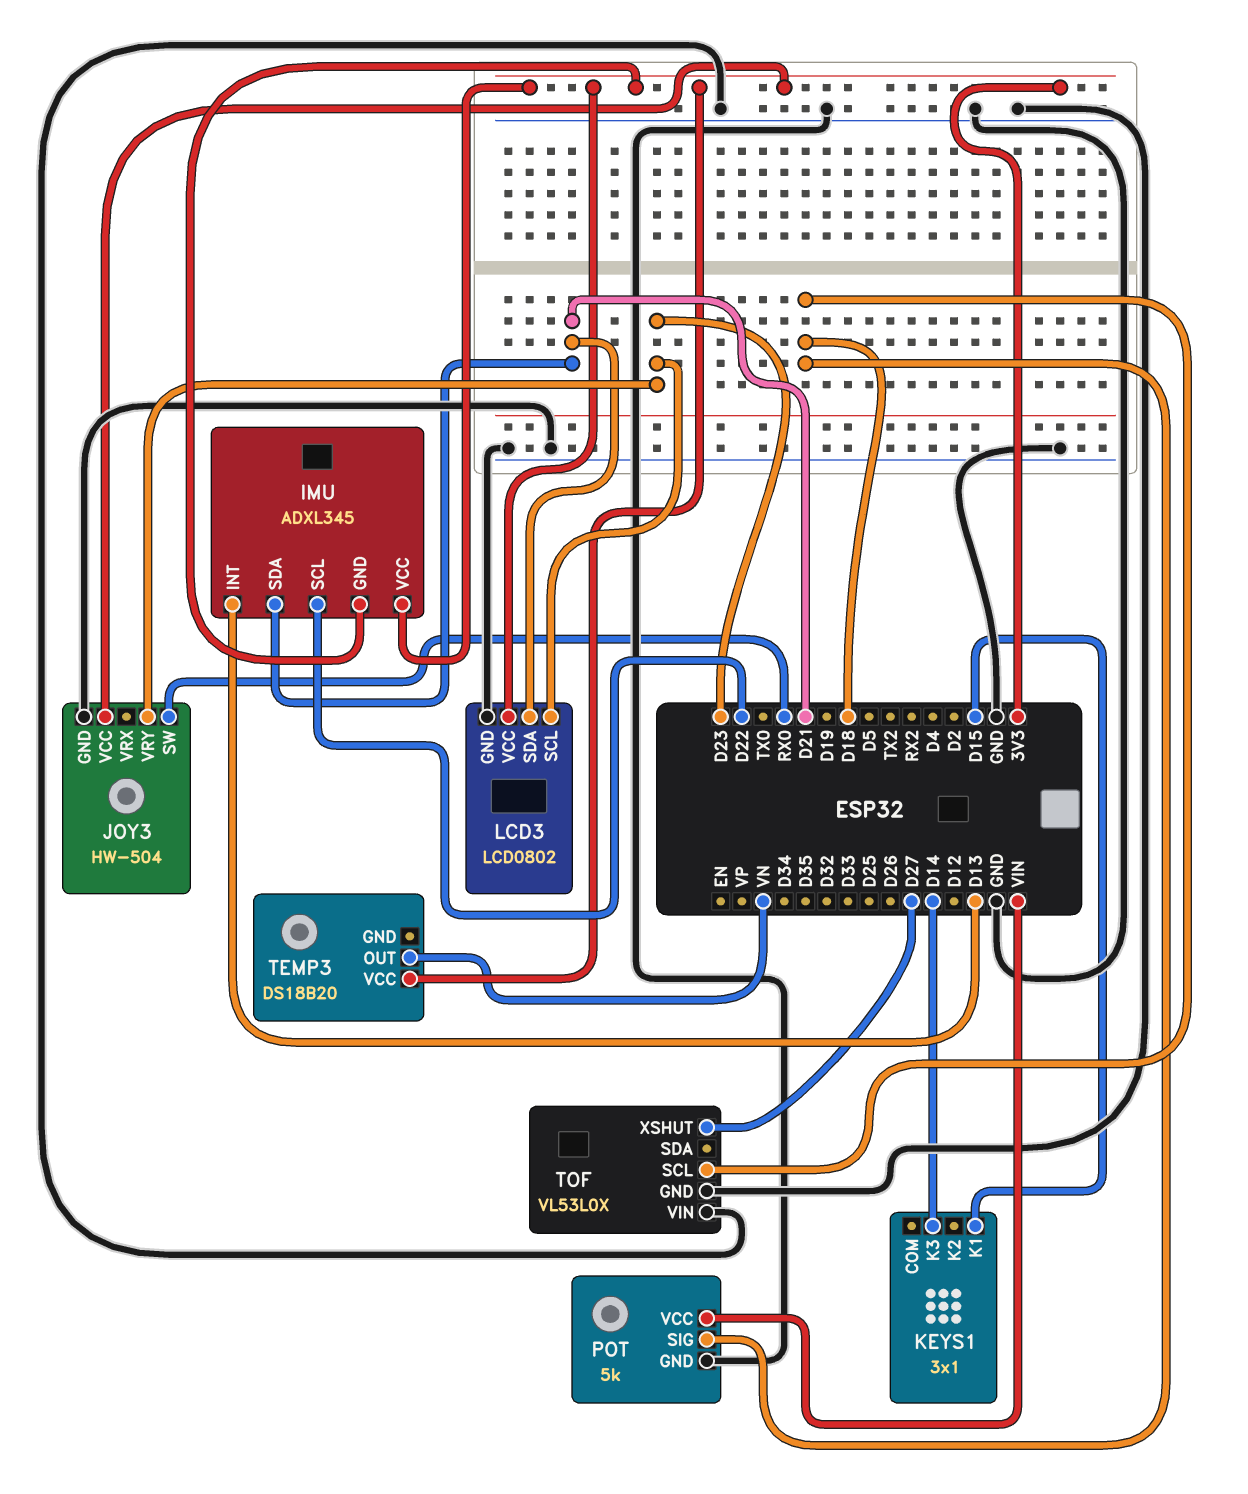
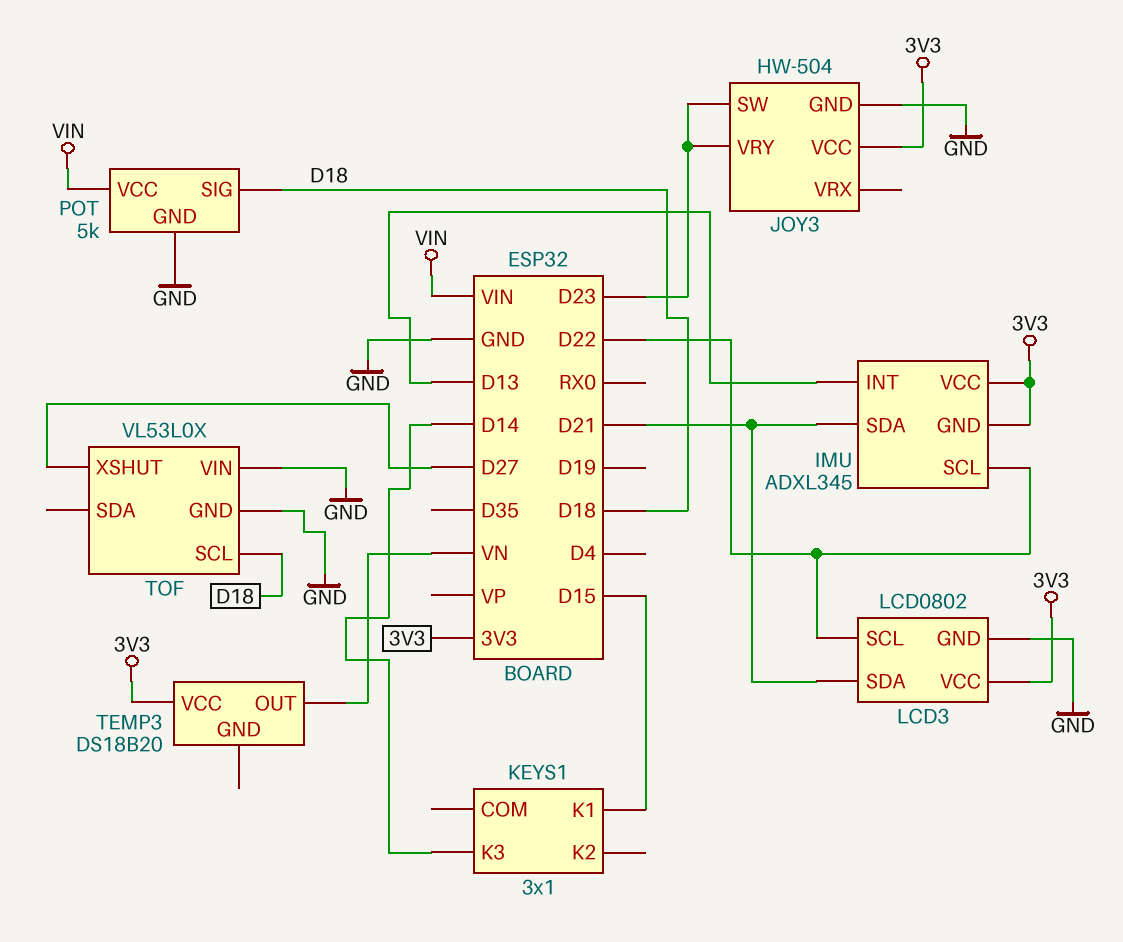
JOY3 pin SW: RX0 -> D23
LCD3 pin SCL: D23 -> D22

